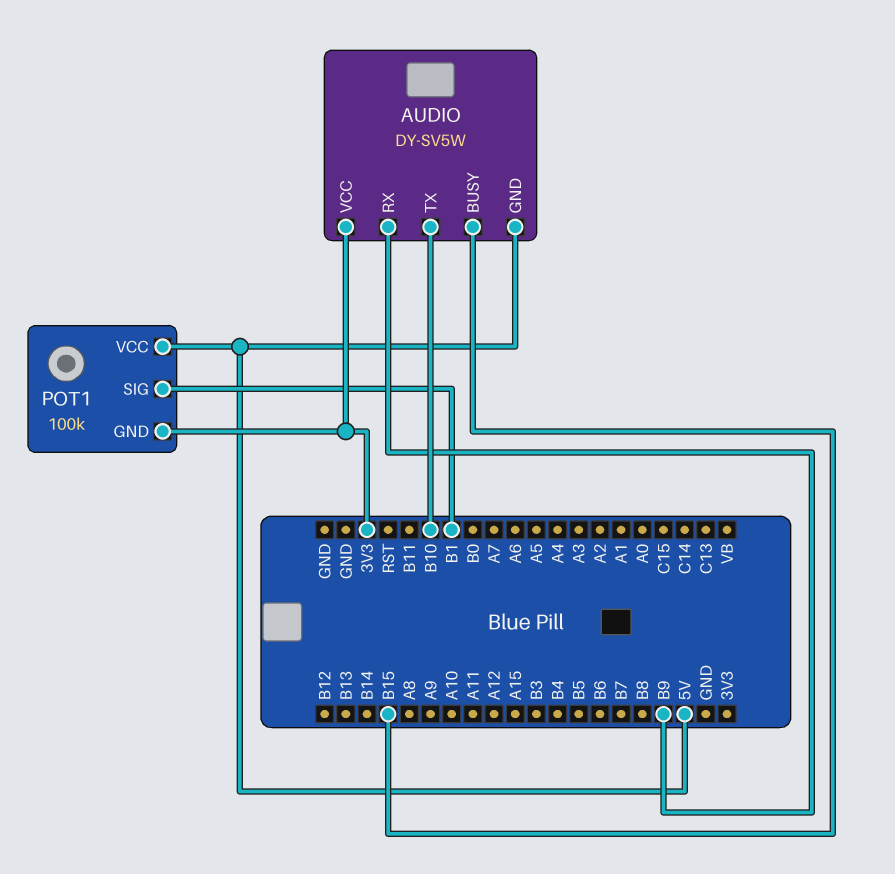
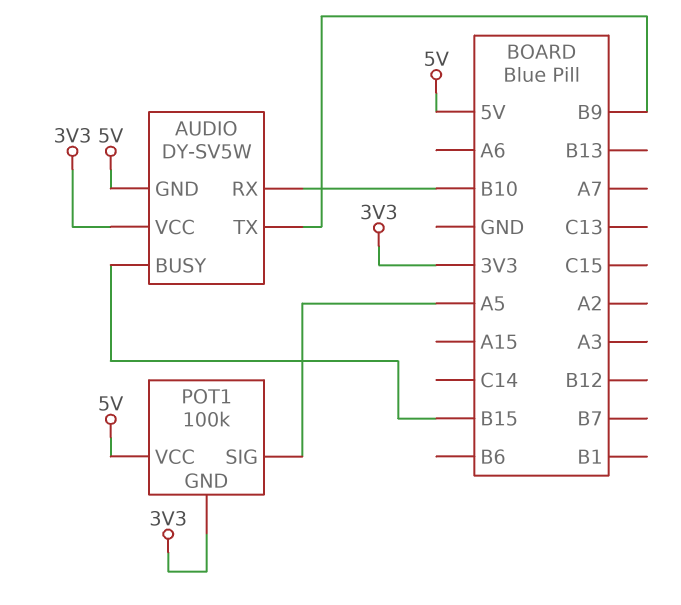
AUDIO pin RX: B9 -> B10
AUDIO pin TX: B10 -> B9
POT1 pin SIG: B1 -> A5

